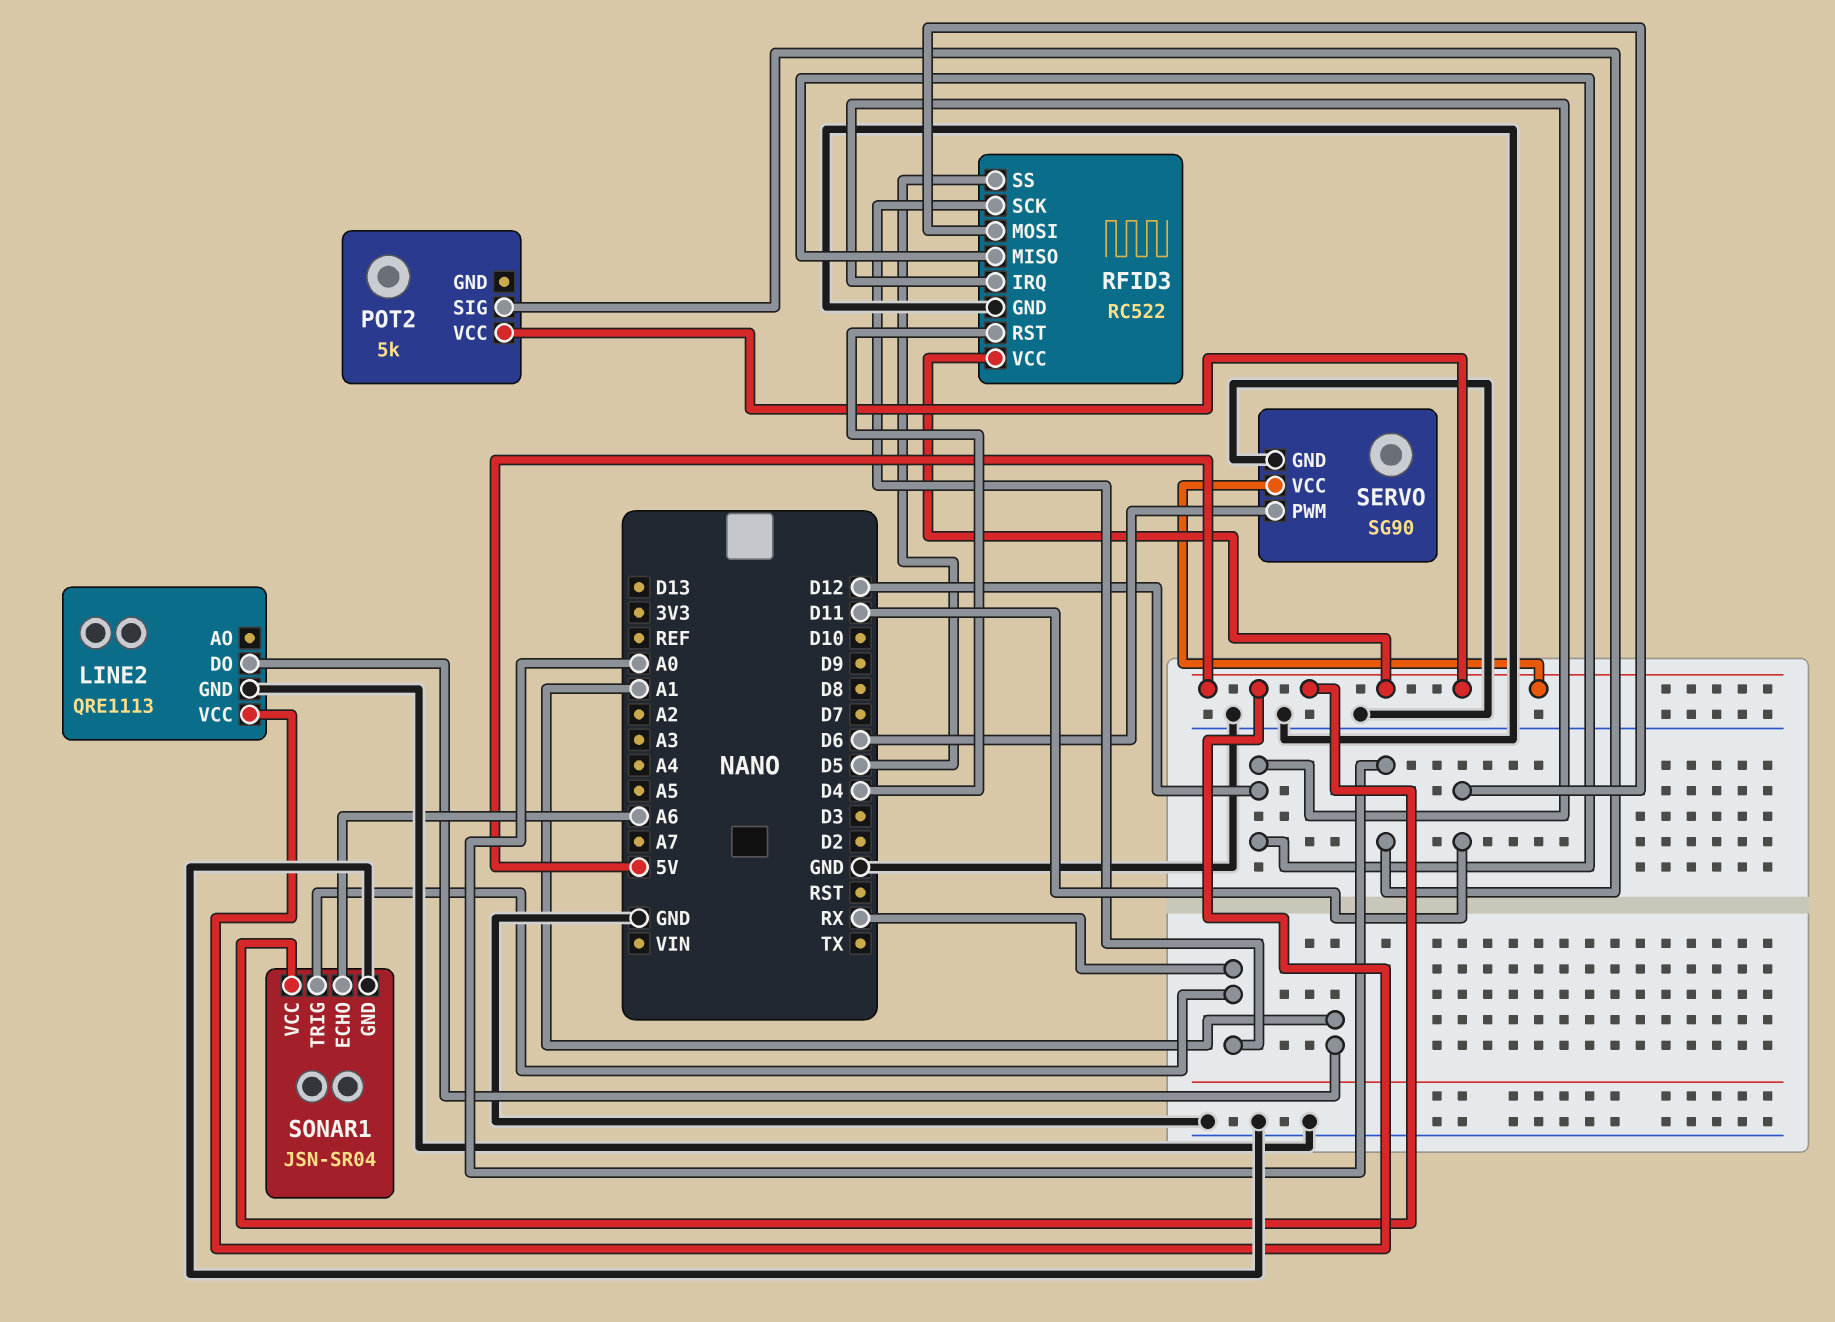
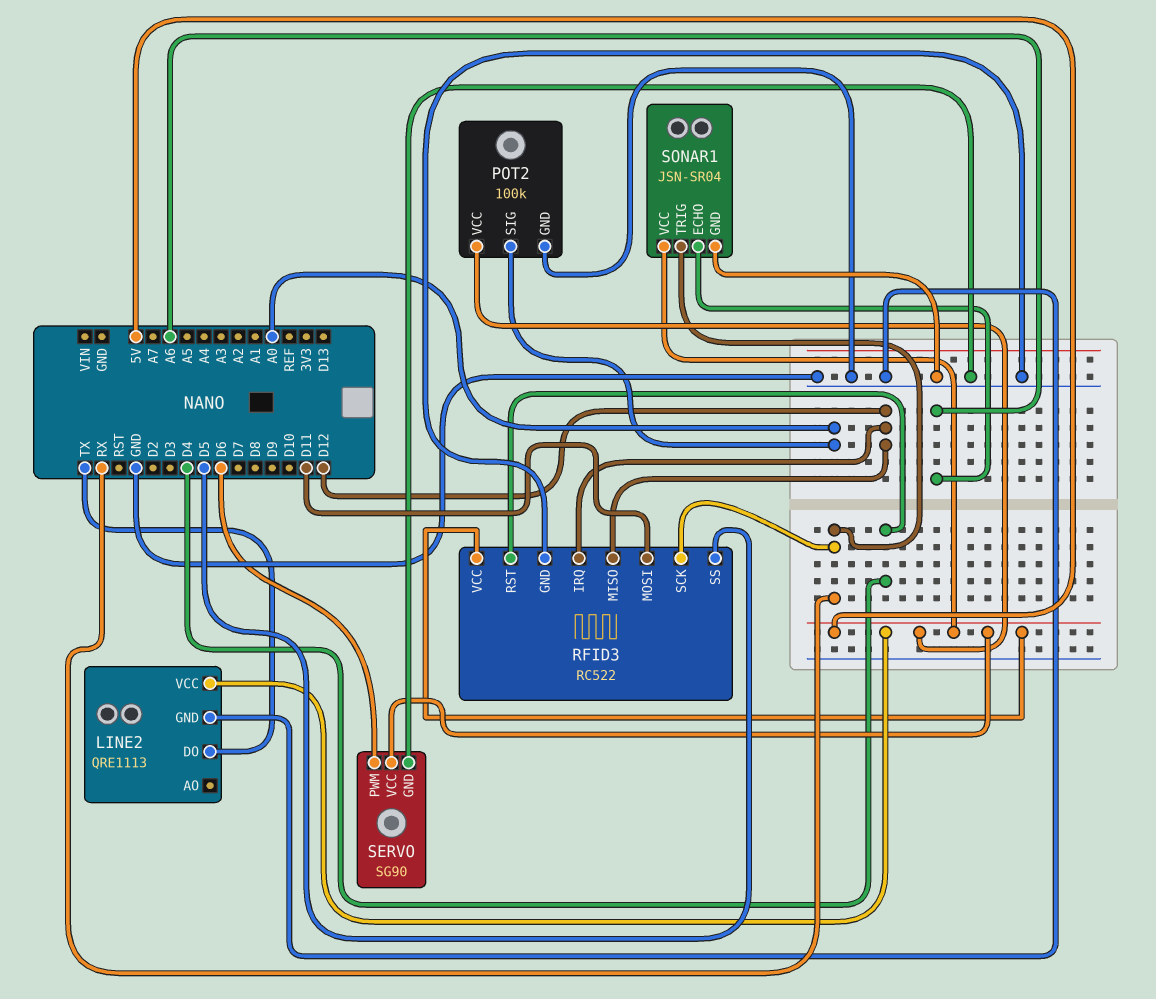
LINE2 pin DO: A1 -> TX
POT2: 5k -> 100k
POT2 pin GND: none -> GND

